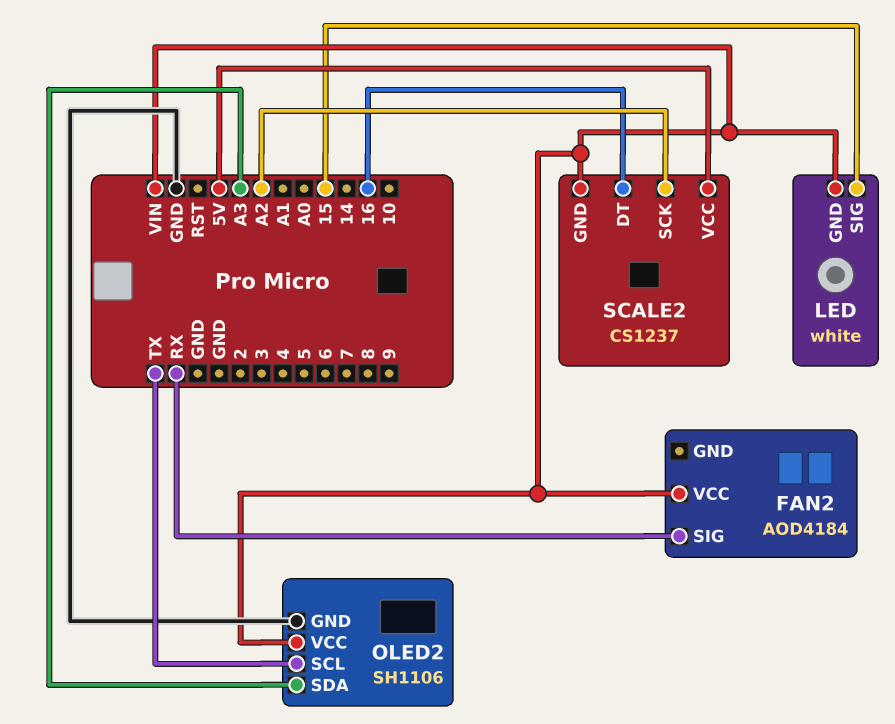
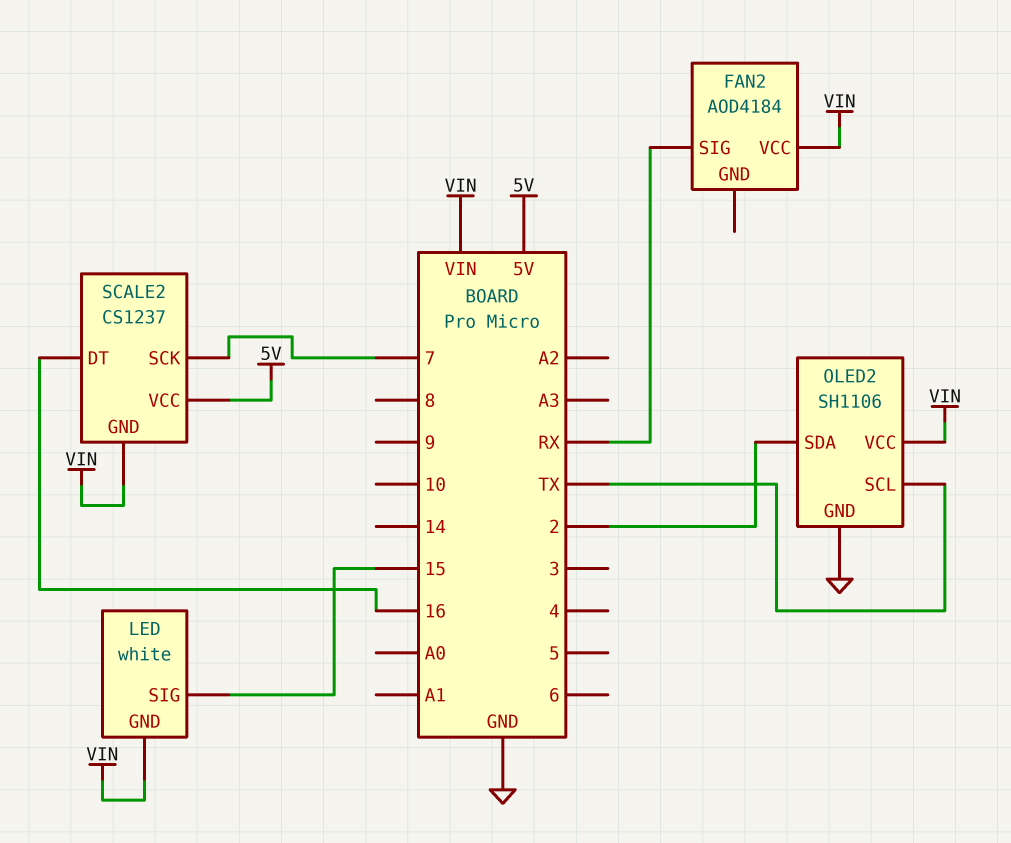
OLED2 pin SDA: A3 -> 2
SCALE2 pin SCK: A2 -> 7

